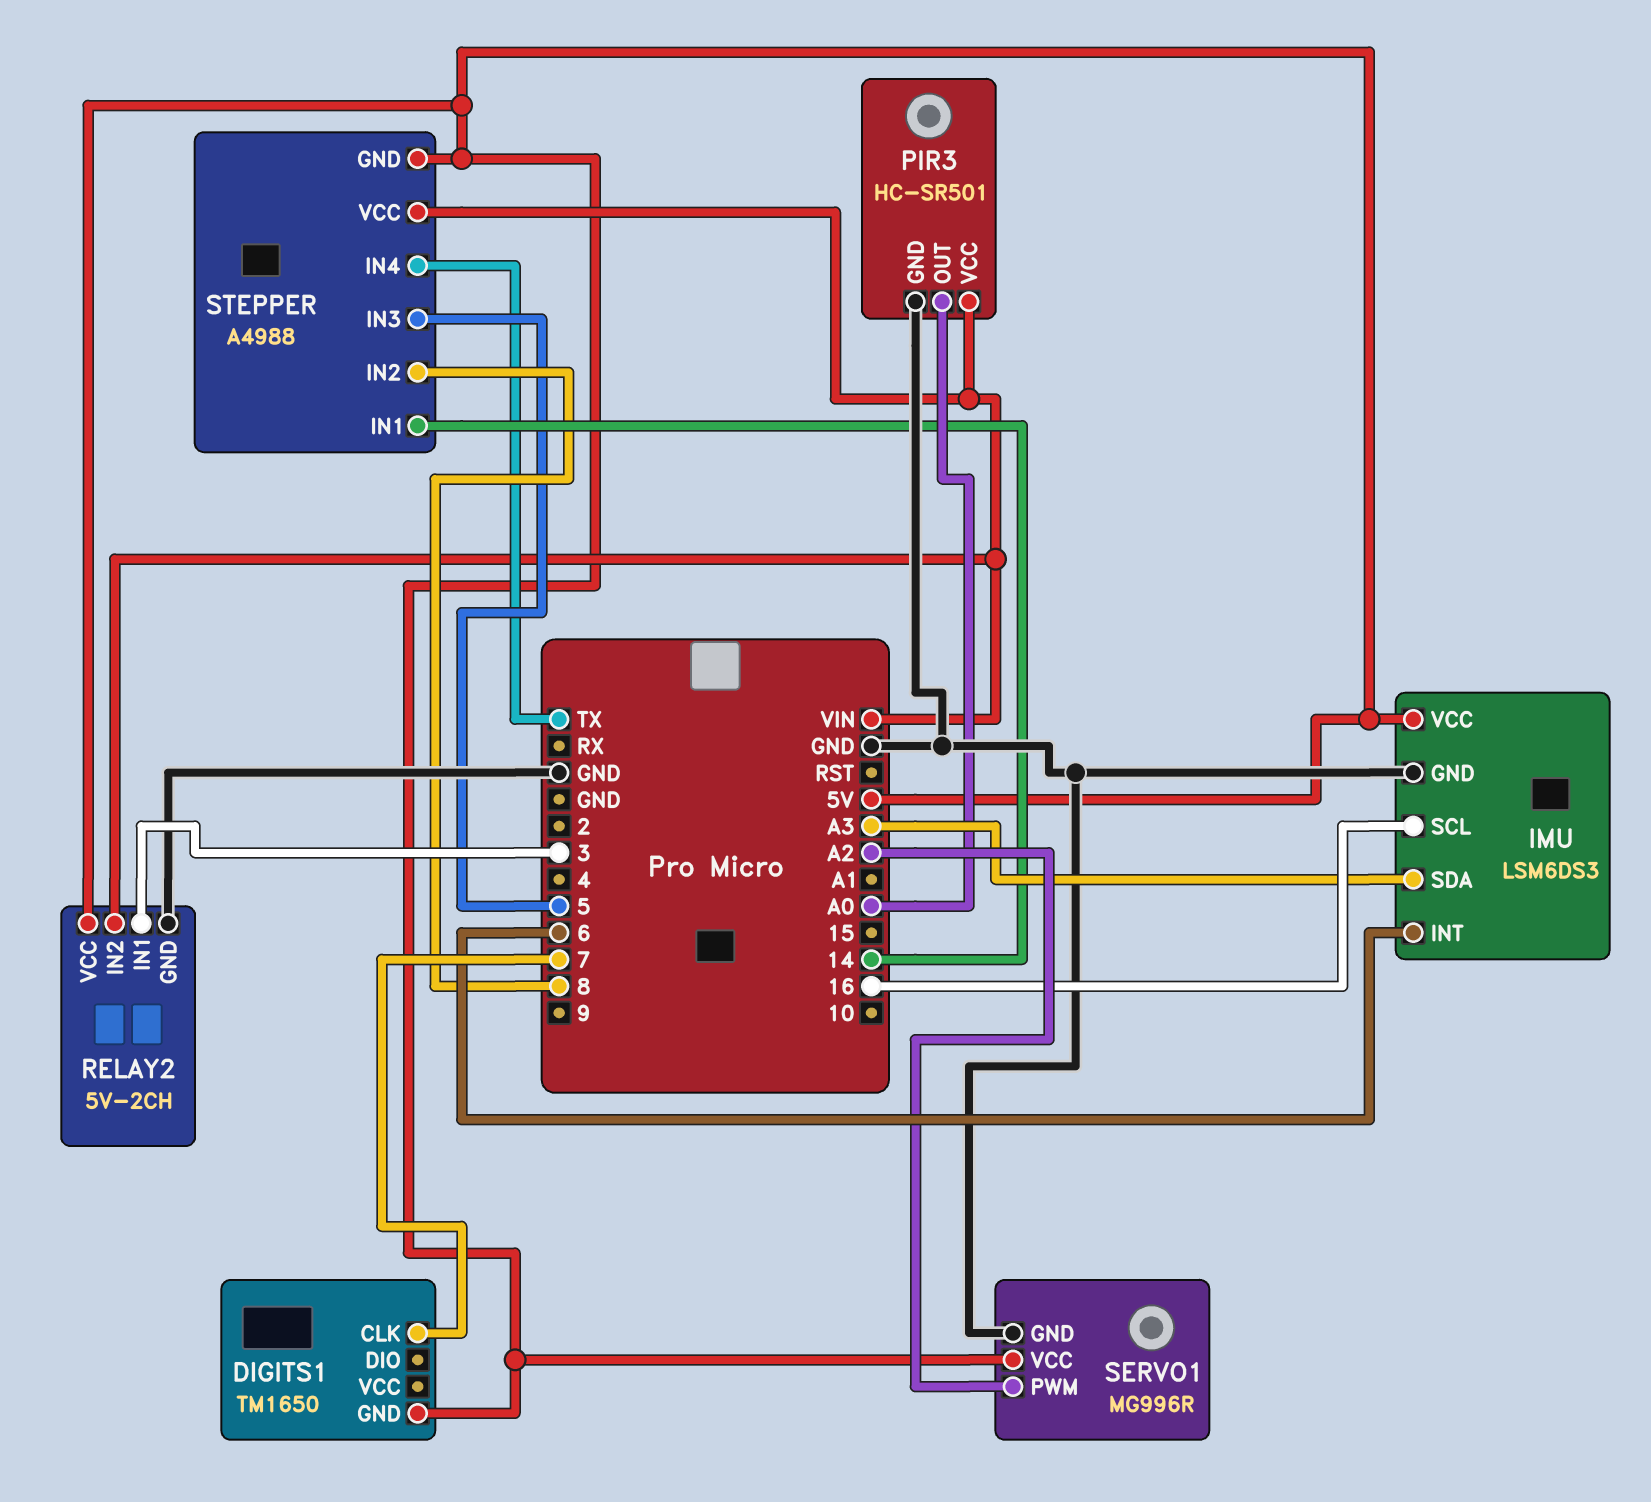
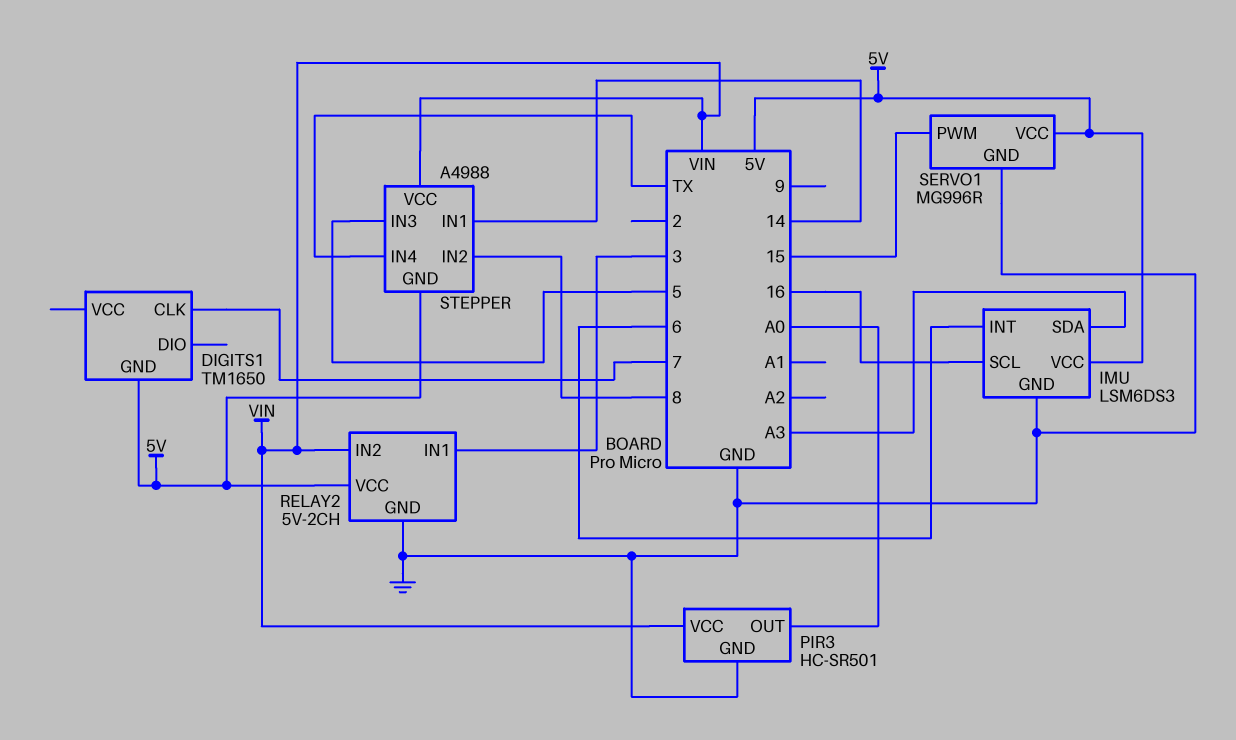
SERVO1 pin PWM: A2 -> 15

